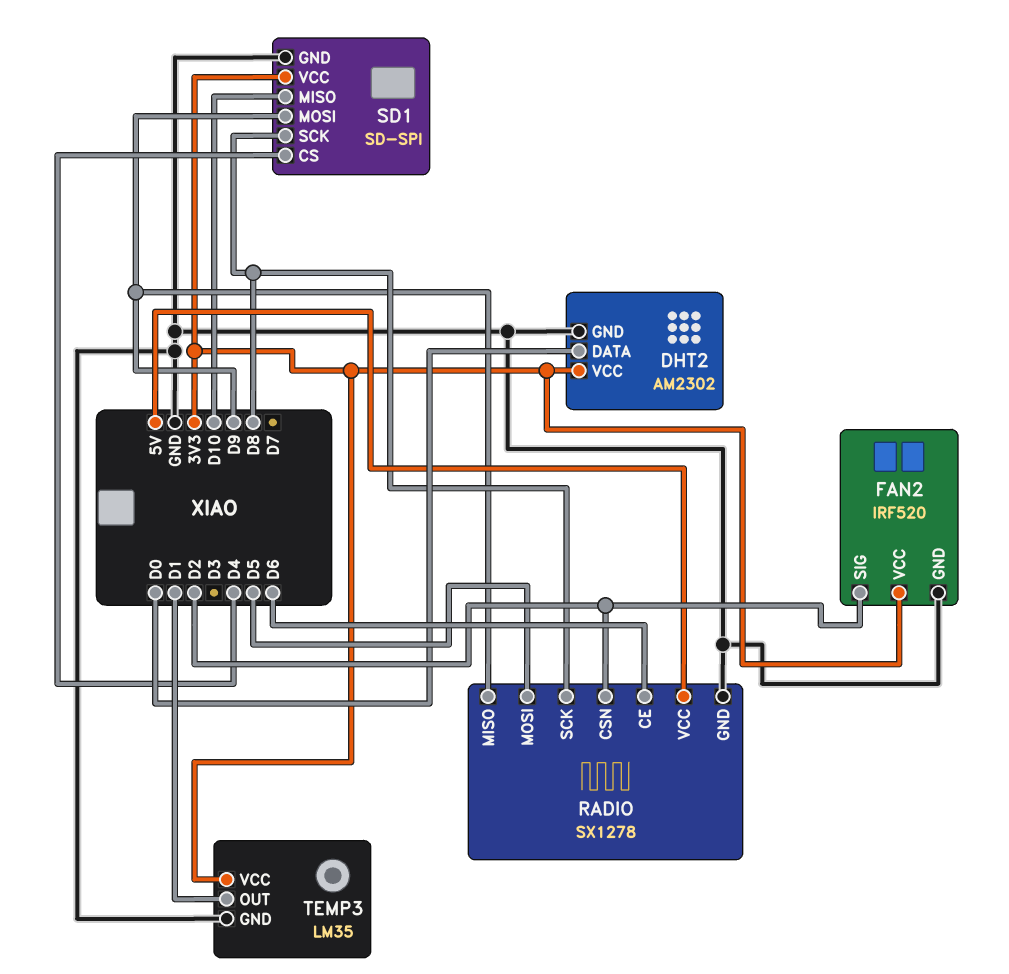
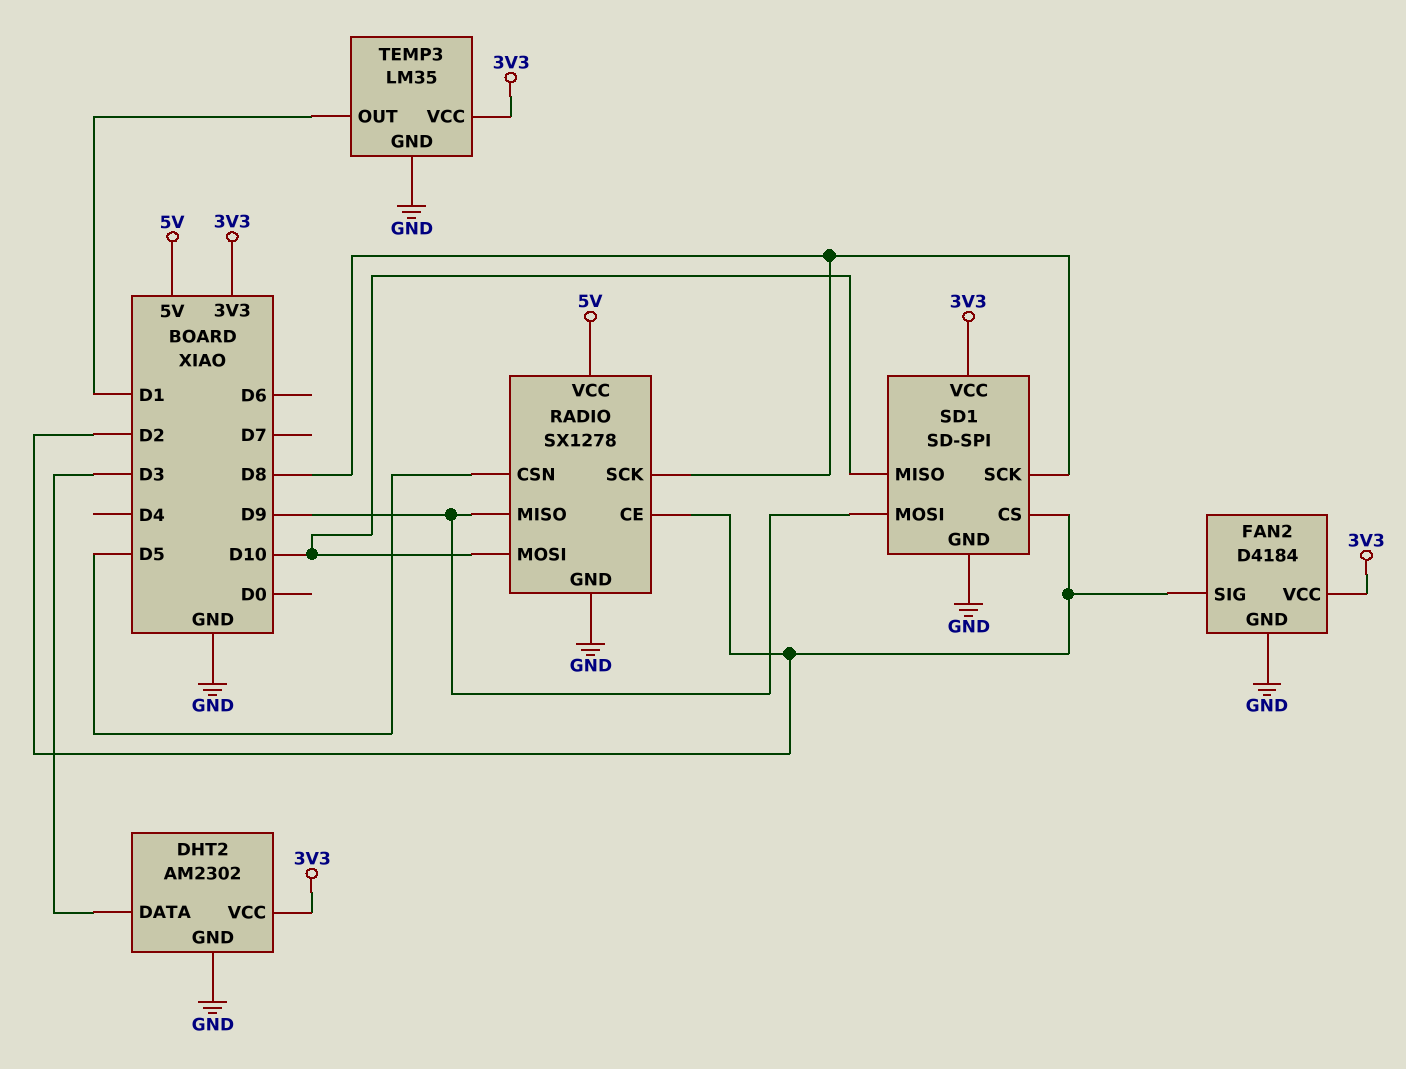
DHT2 pin DATA: D0 -> D3
FAN2: IRF520 -> D4184
RADIO pin CE: D6 -> D2
RADIO pin CSN: D2 -> D5
RADIO pin MOSI: D5 -> D10
SD1 pin CS: D4 -> D2

